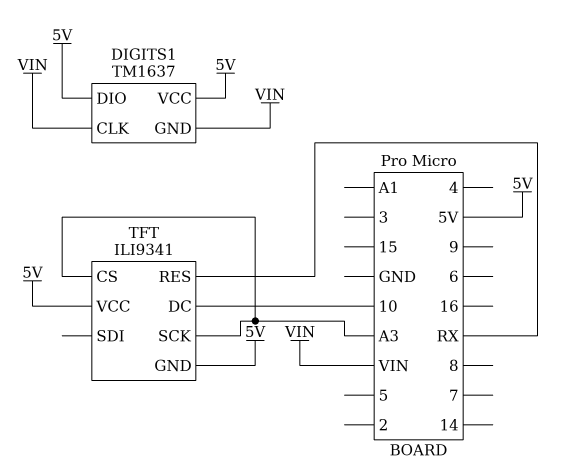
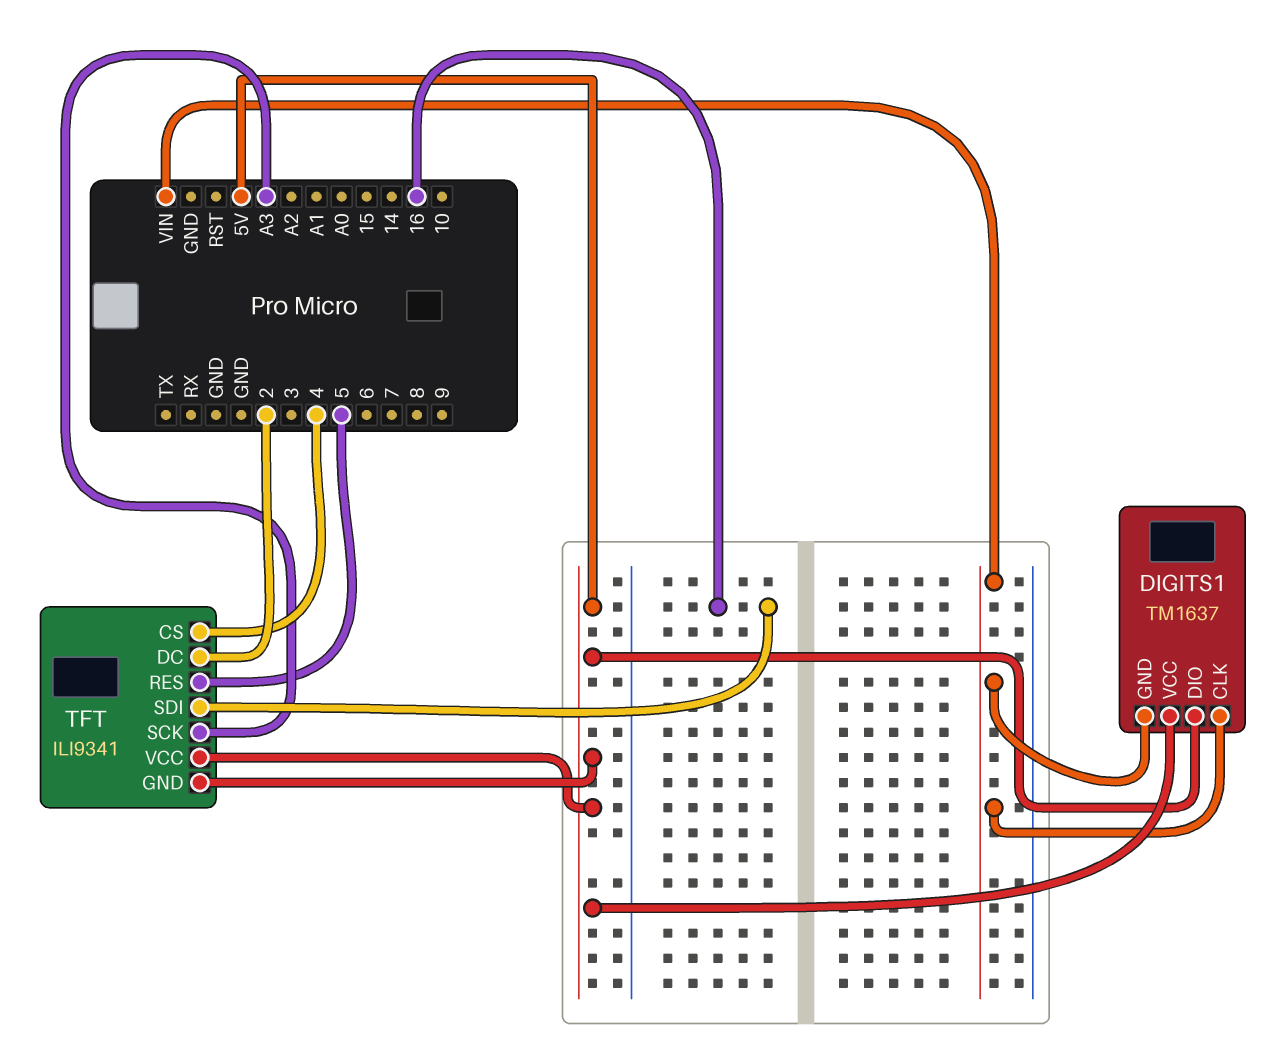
TFT pin CS: A3 -> 4
TFT pin DC: 10 -> 2
TFT pin RES: RX -> 5
TFT pin SDI: none -> 16

